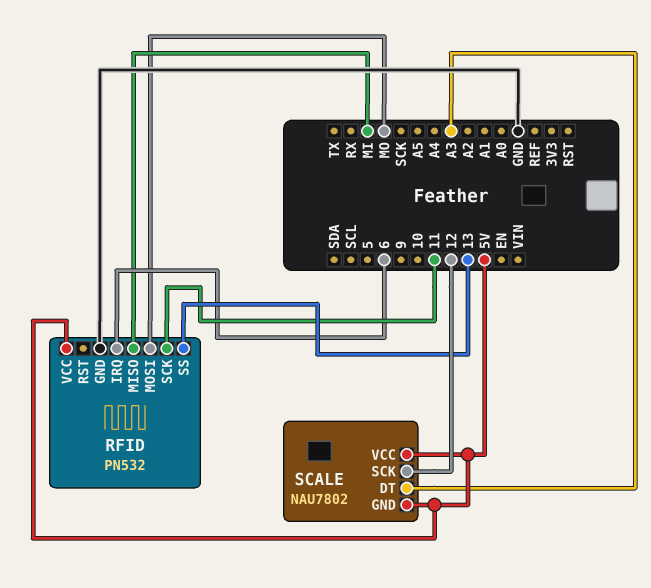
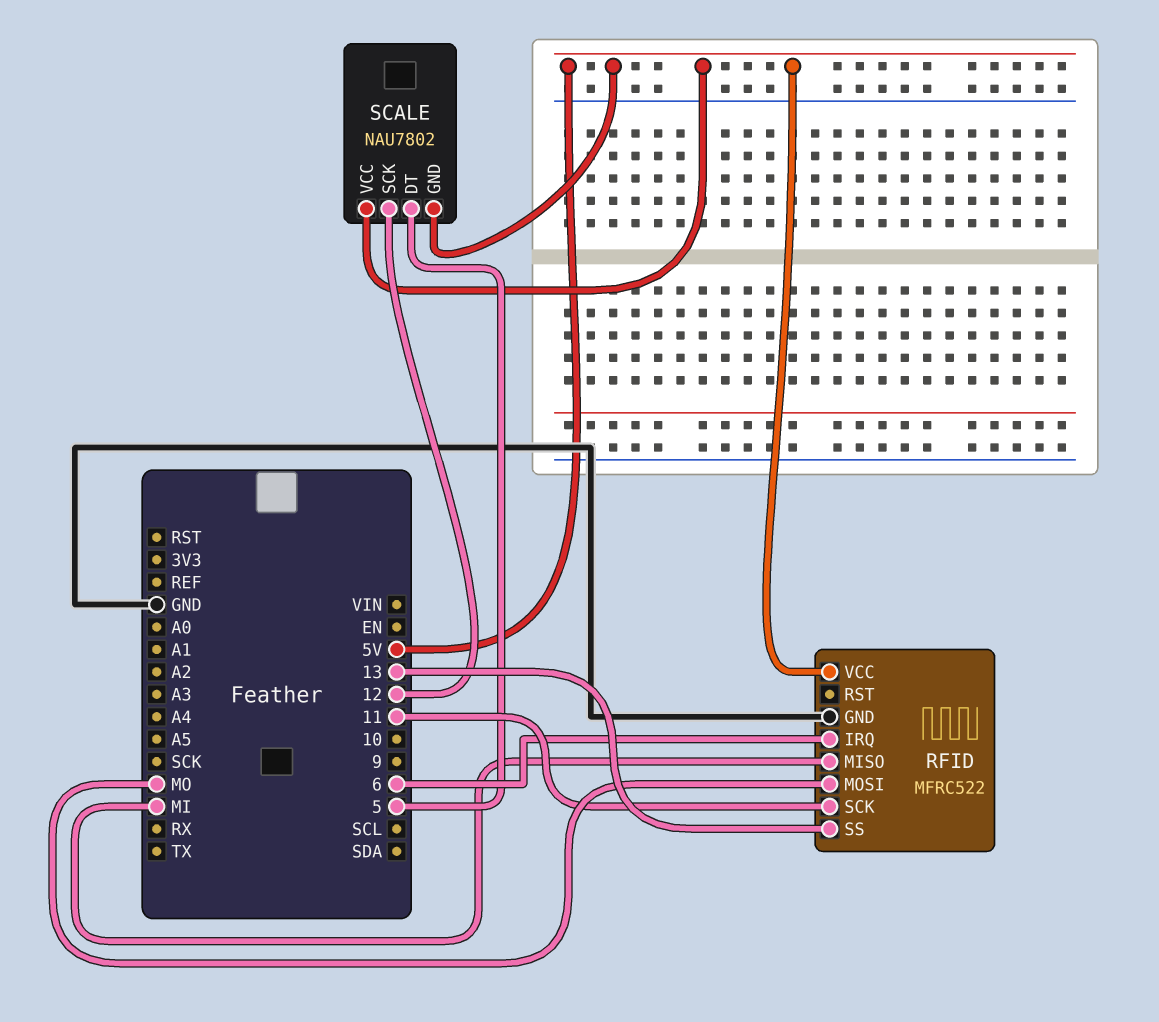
RFID: PN532 -> MFRC522
SCALE pin DT: A3 -> 5

